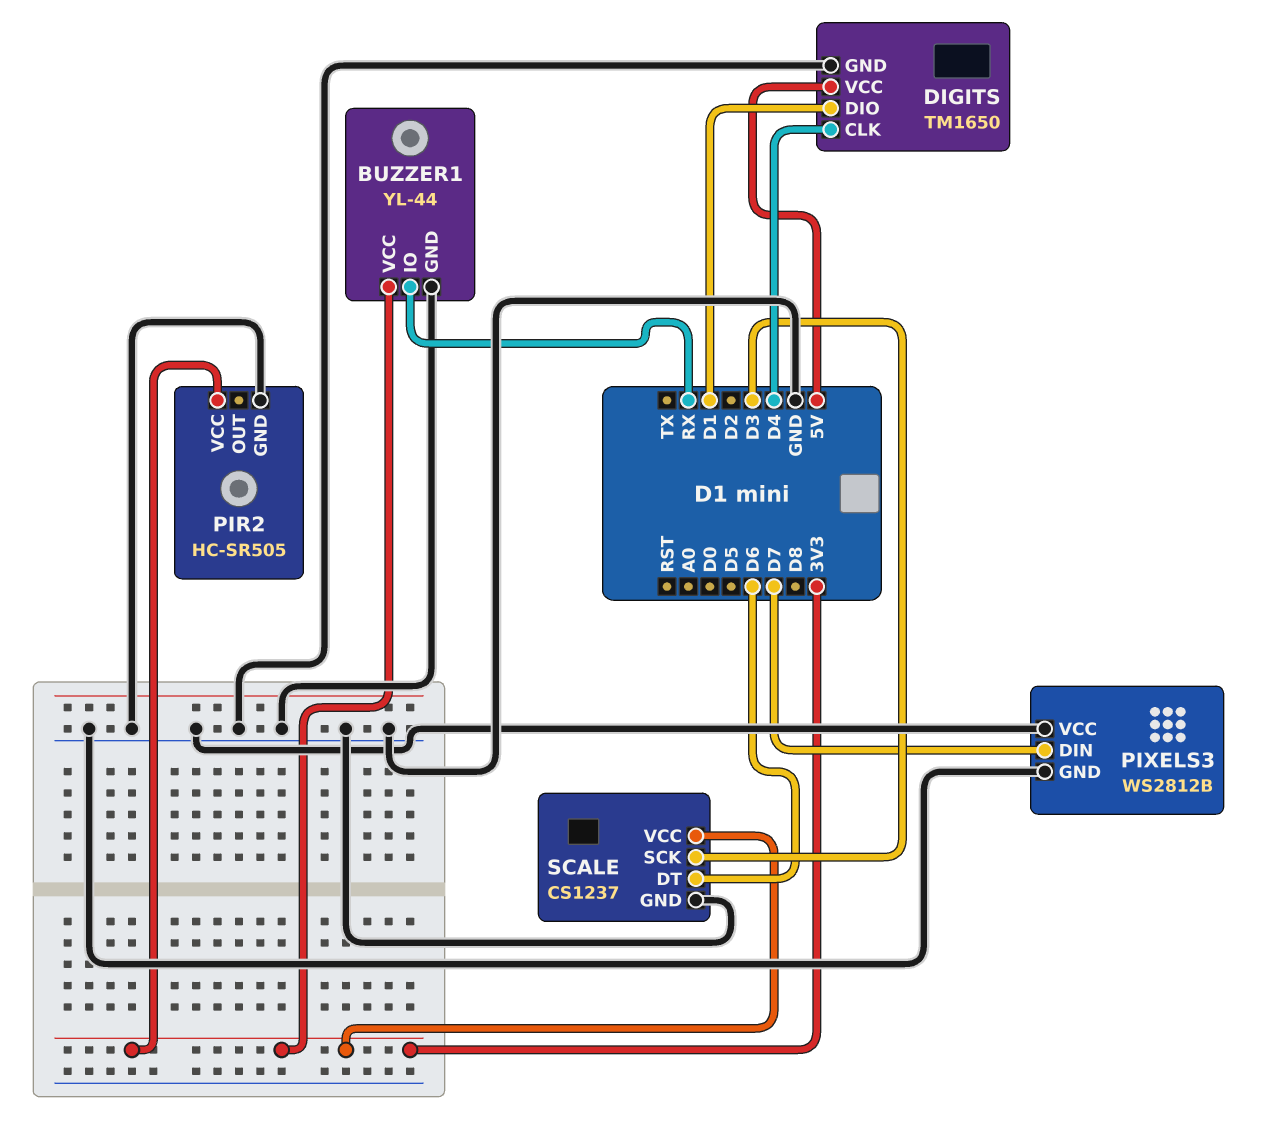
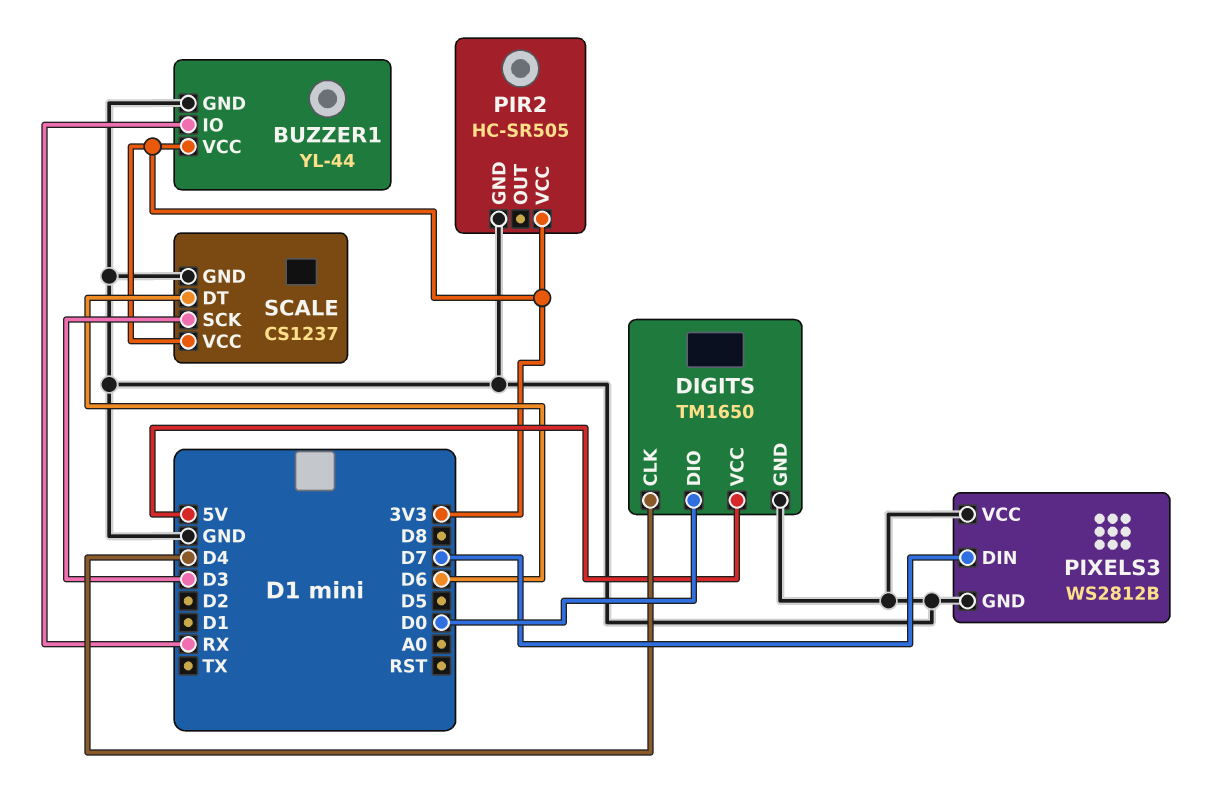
DIGITS pin DIO: D1 -> D0

